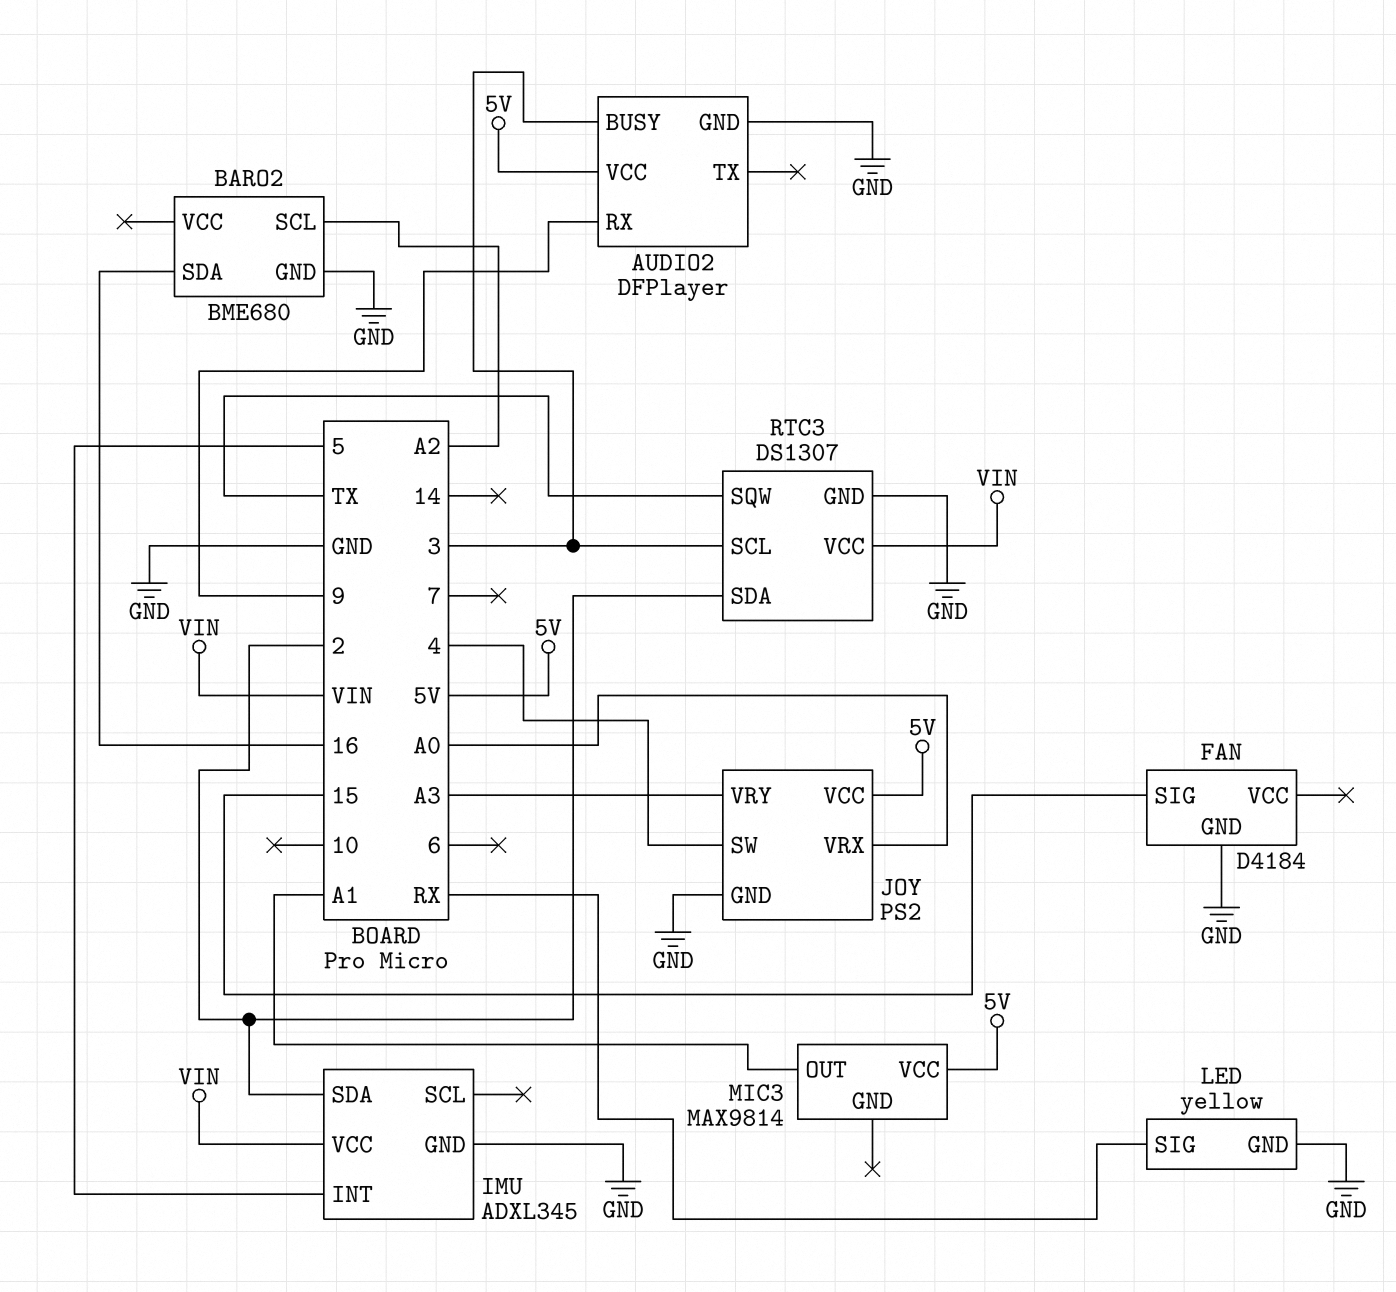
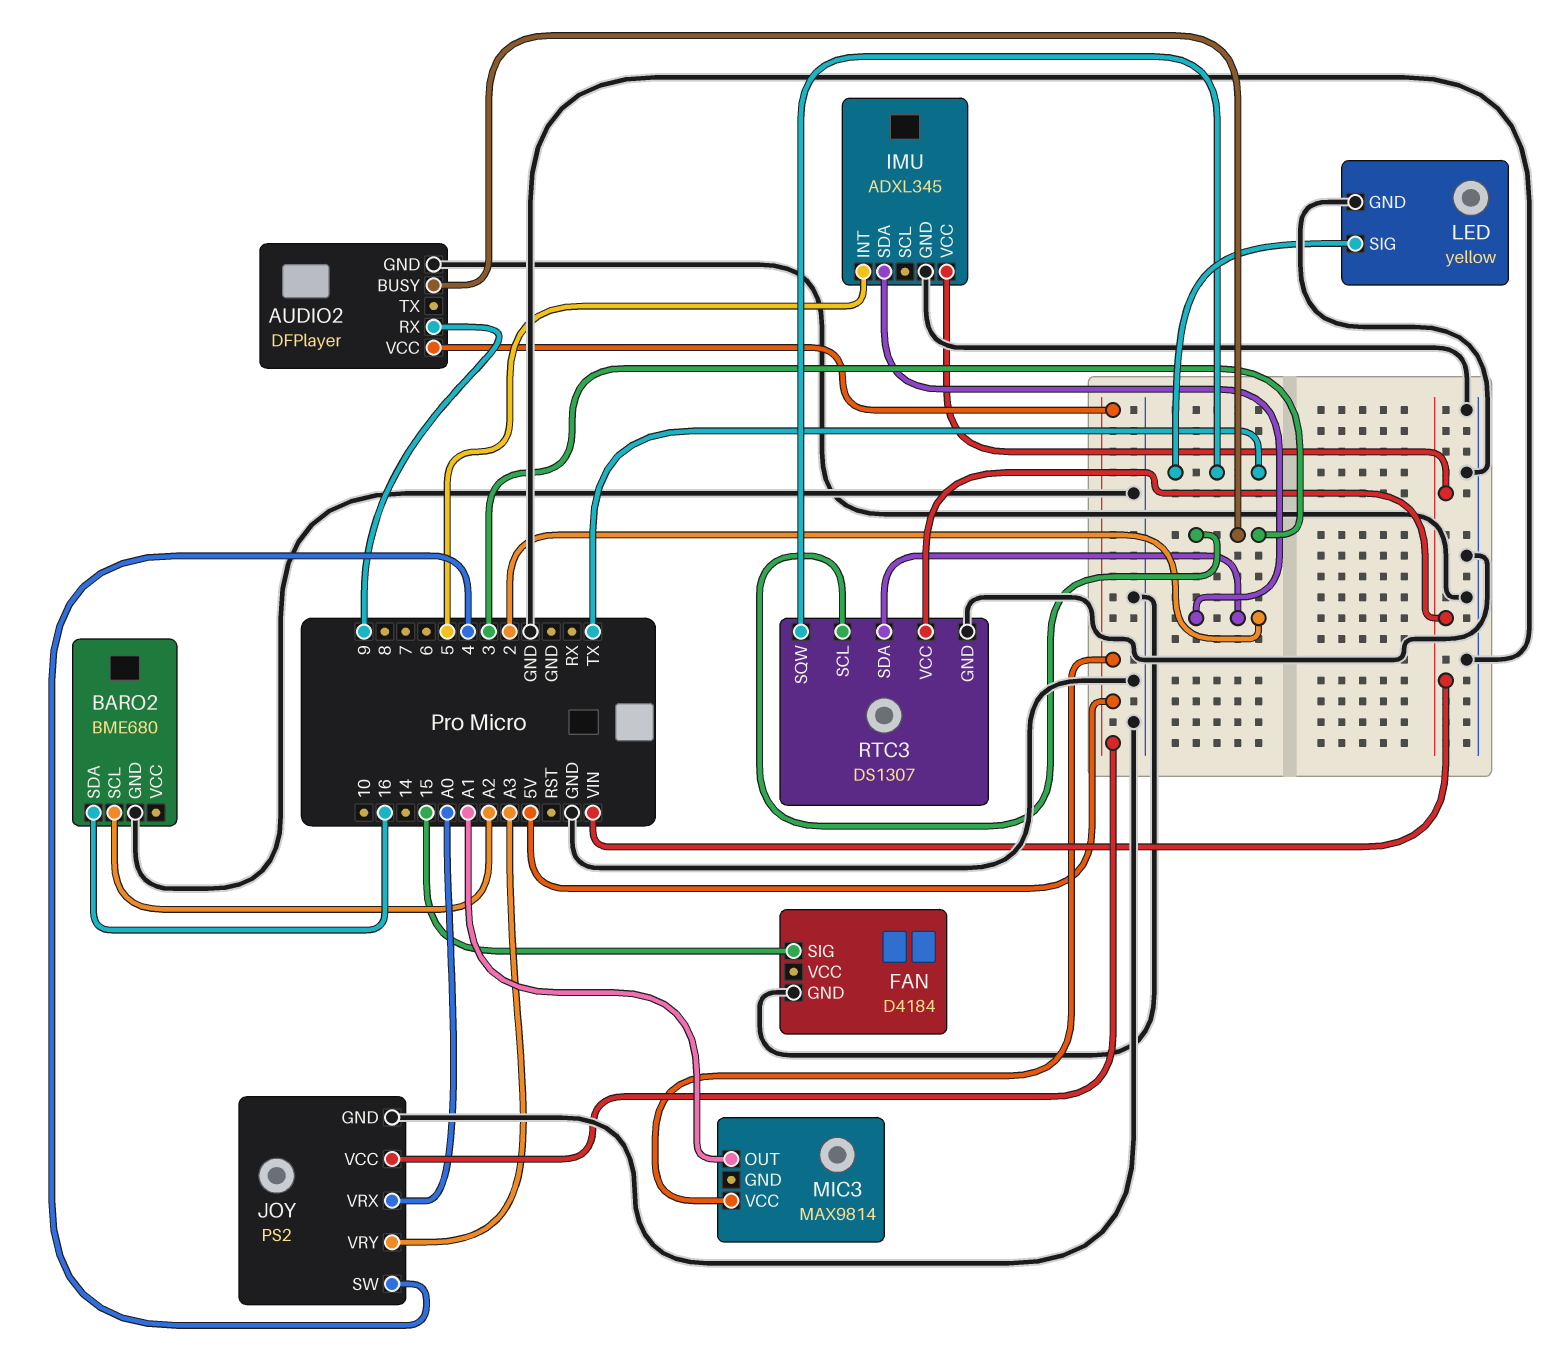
LED pin SIG: RX -> TX

